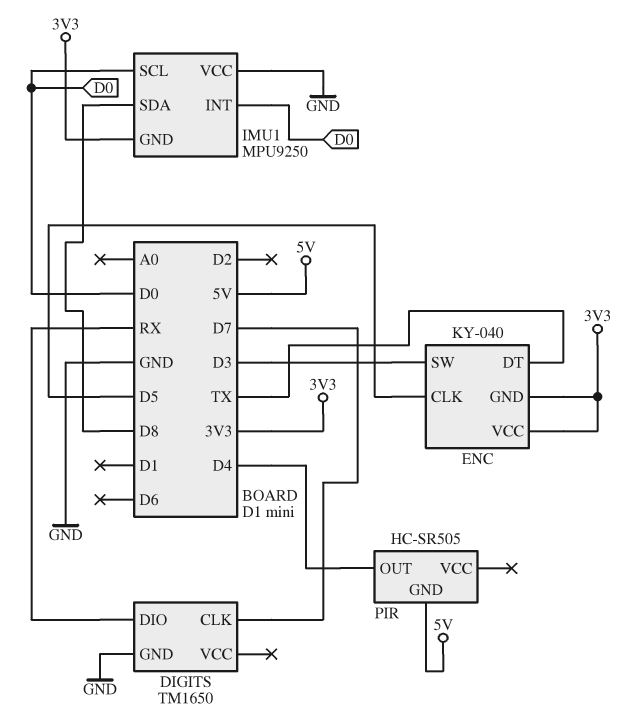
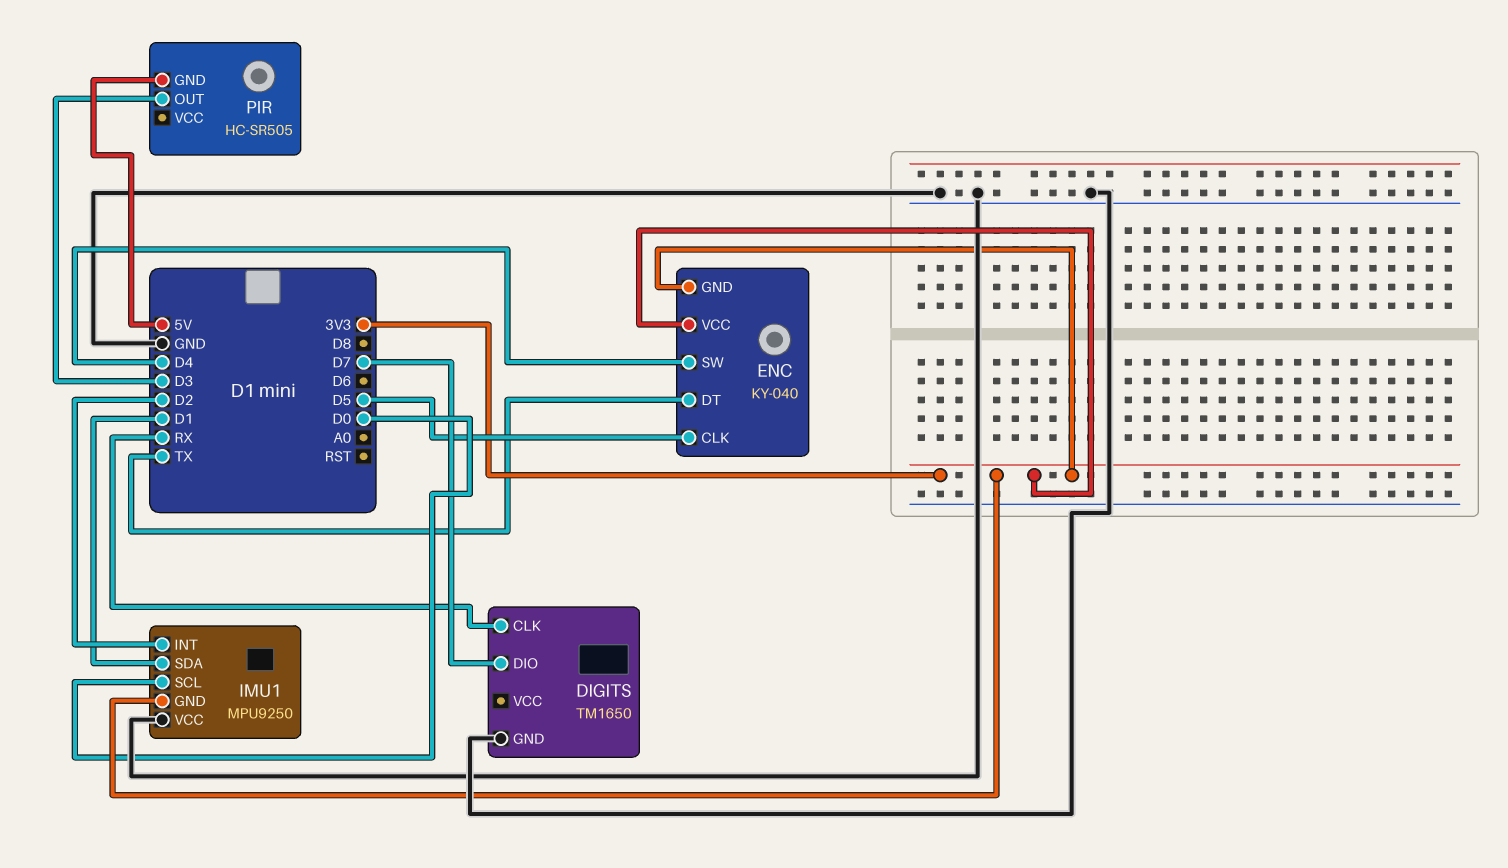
DIGITS pin CLK: D7 -> RX
DIGITS pin DIO: RX -> D7
ENC pin SW: D3 -> D4
IMU1 pin INT: D0 -> D2
IMU1 pin SDA: D8 -> D1
PIR pin OUT: D4 -> D3

